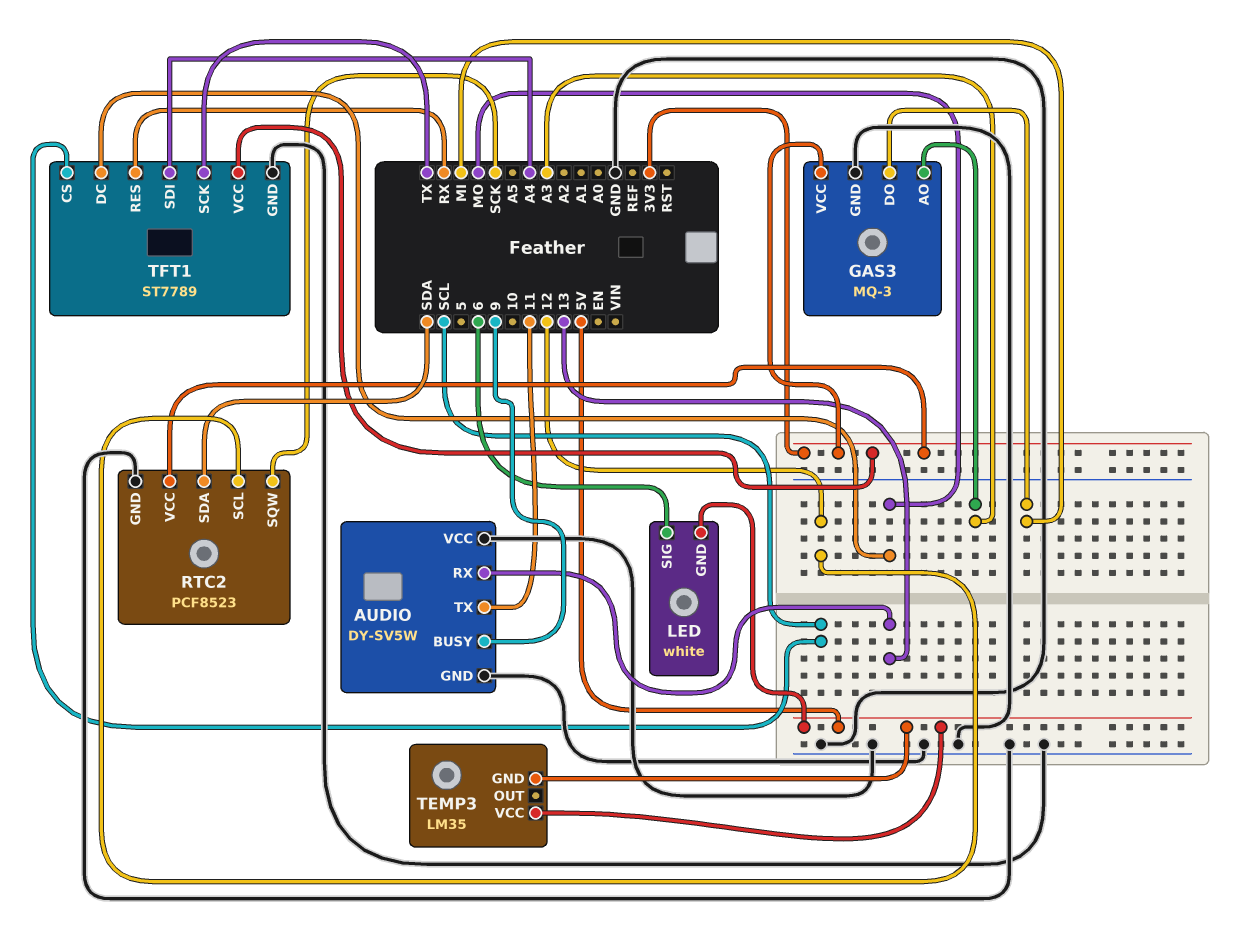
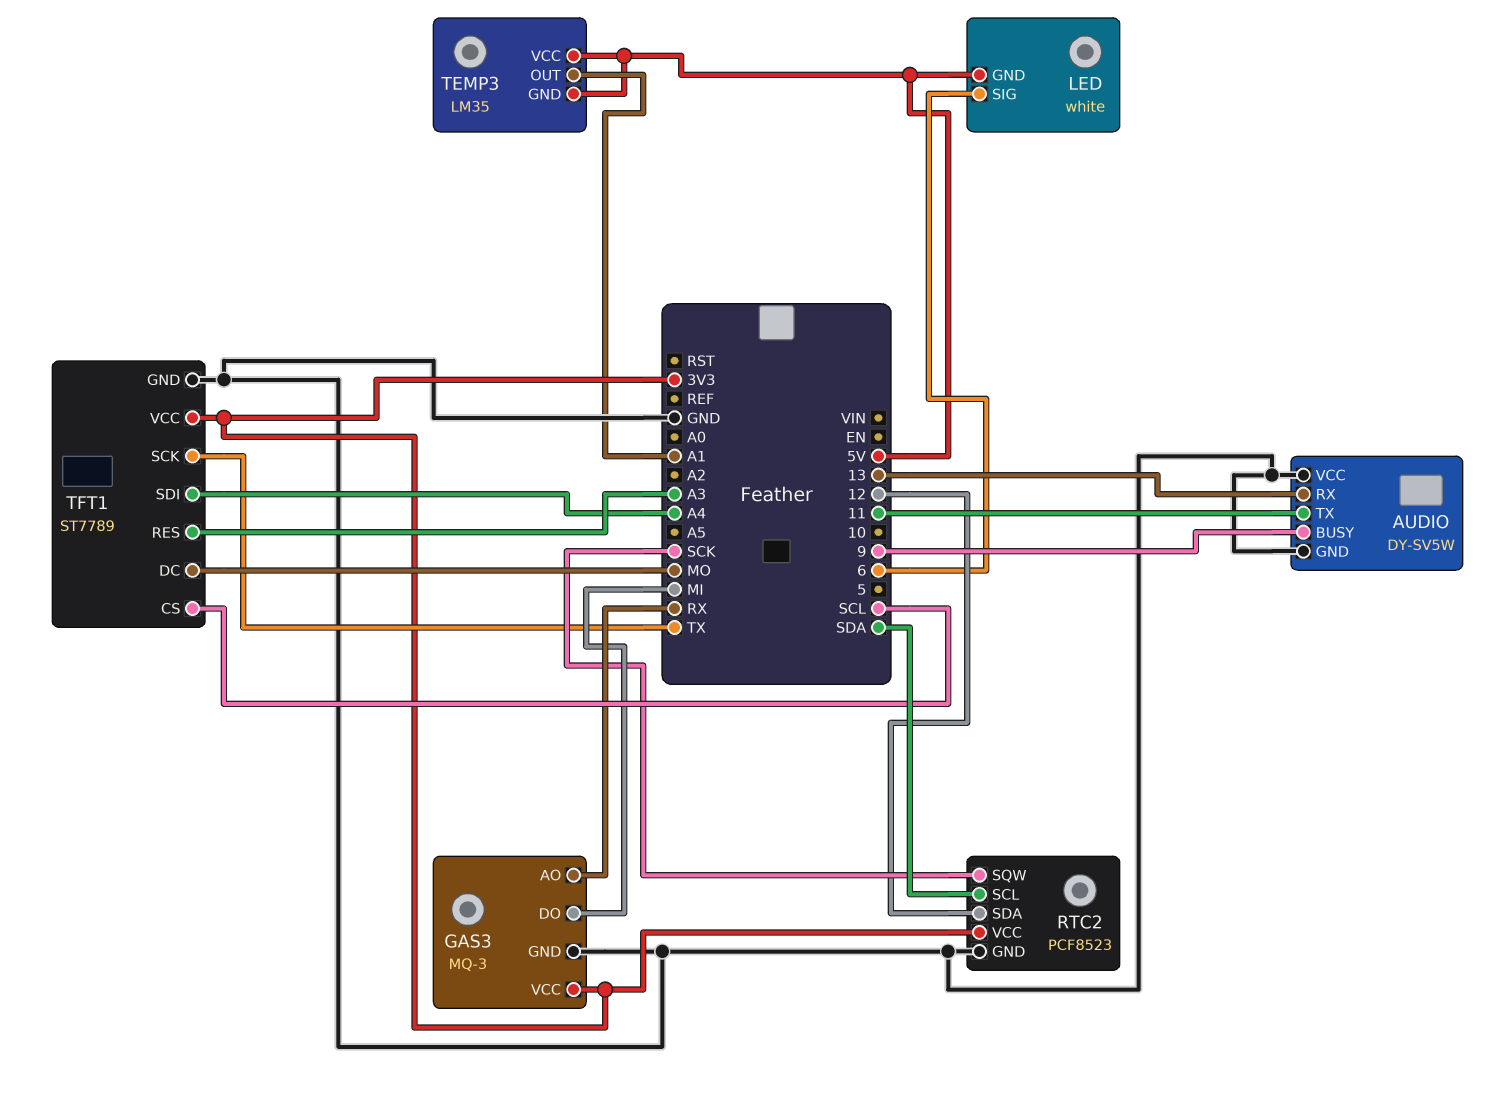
GAS3 pin AO: A3 -> RX
RTC2 pin SCL: 12 -> SDA
RTC2 pin SDA: SDA -> 12
TEMP3 pin OUT: none -> A1
TFT1 pin RES: RX -> A3

